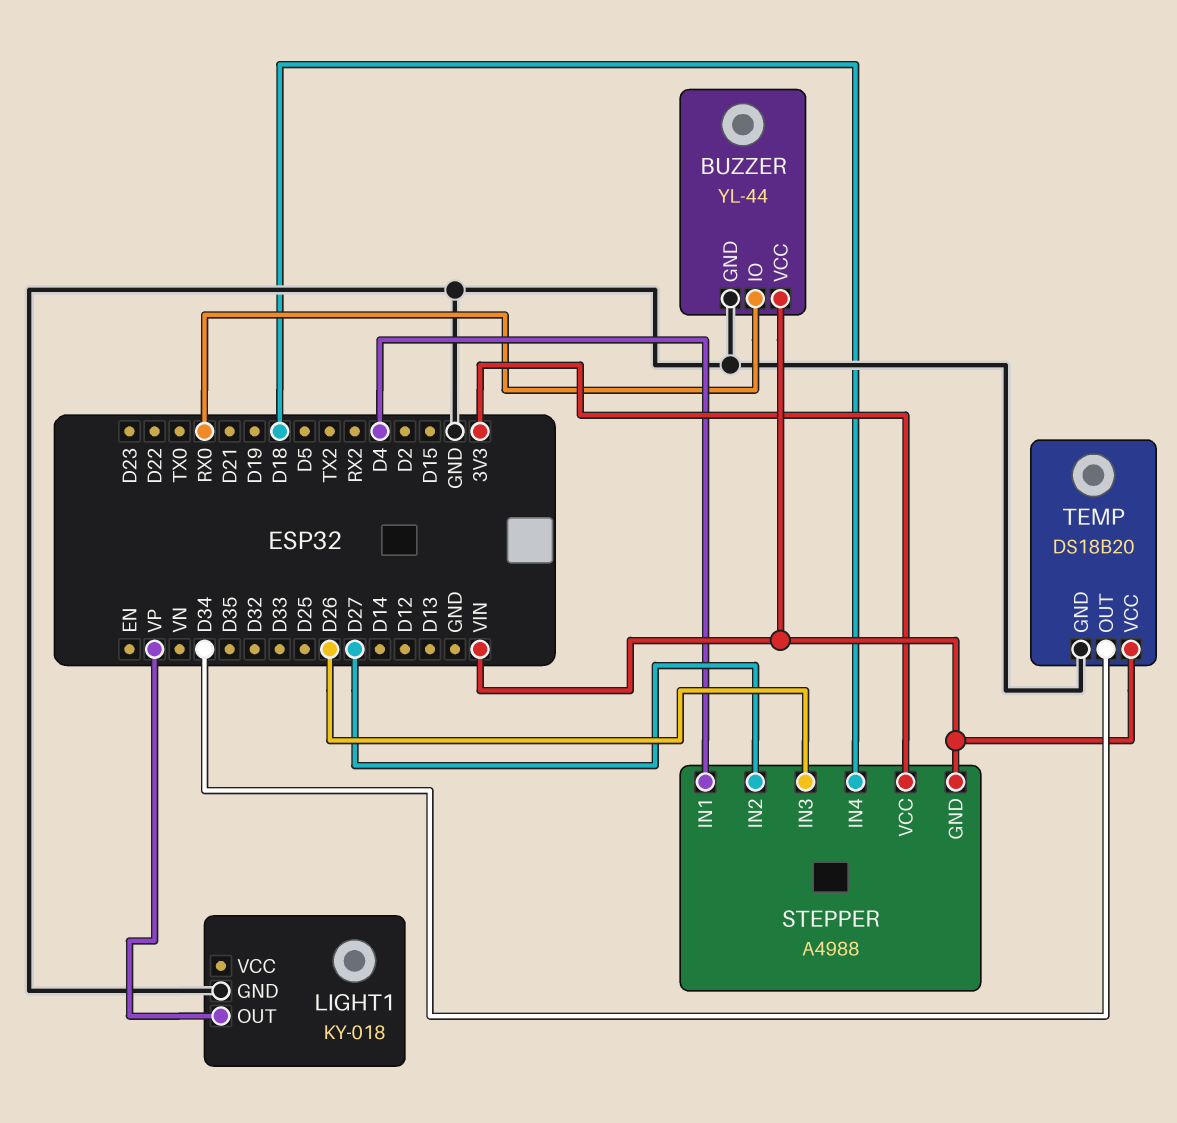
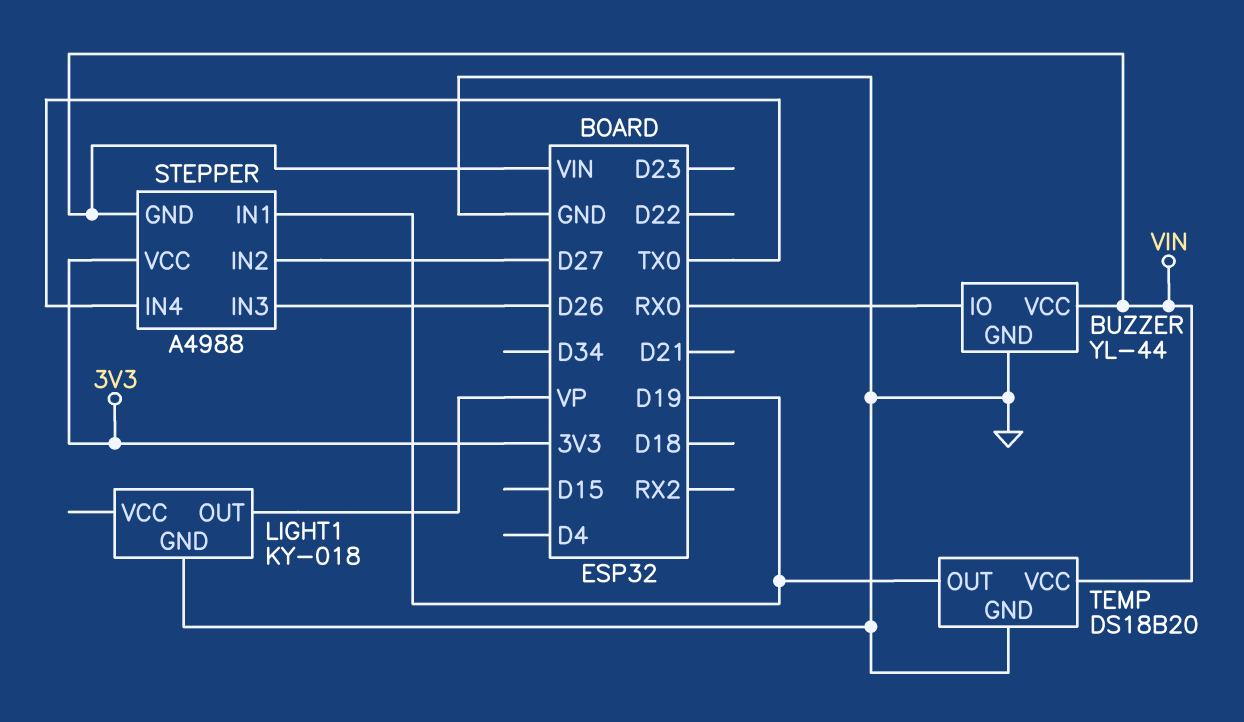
STEPPER pin IN1: D4 -> D19
STEPPER pin IN4: D18 -> TX0
TEMP pin OUT: D34 -> D19

